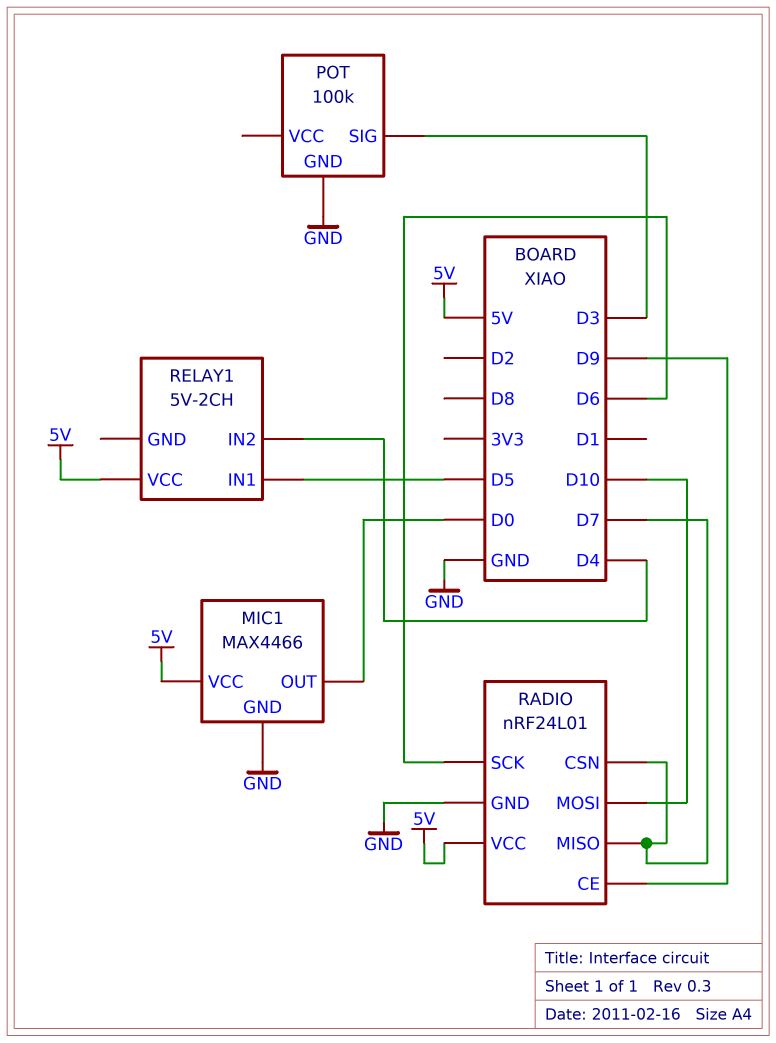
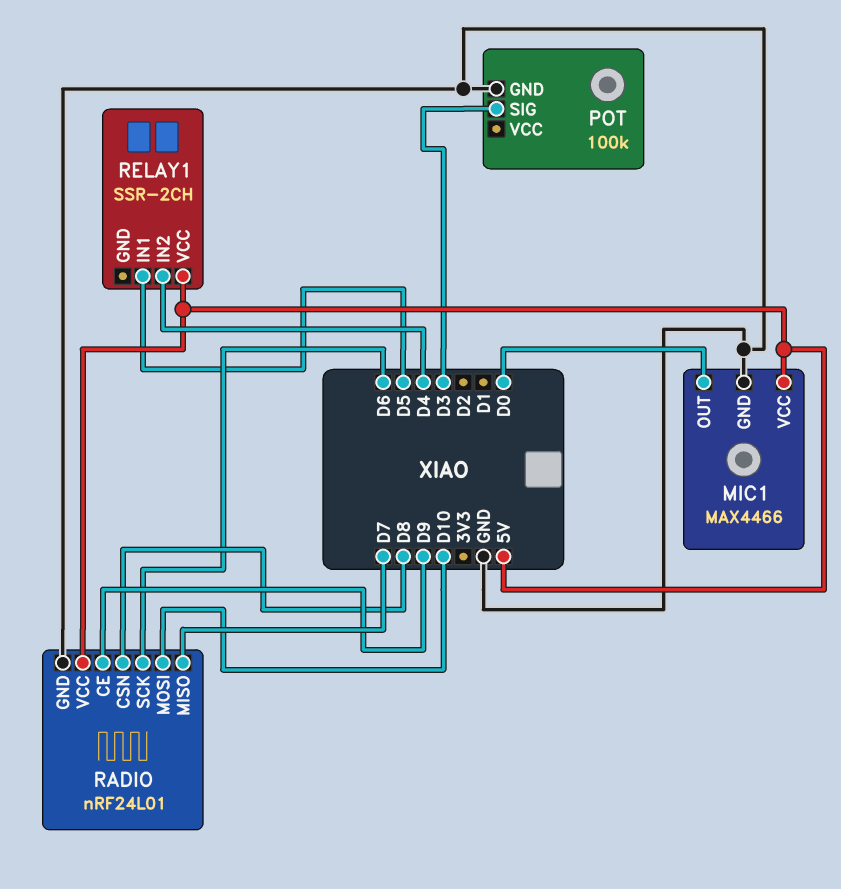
RADIO pin CSN: D7 -> D8
RELAY1: 5V-2CH -> SSR-2CH

